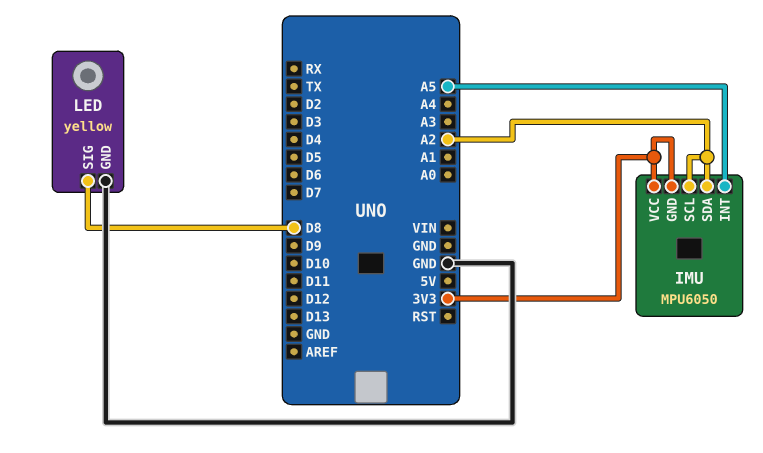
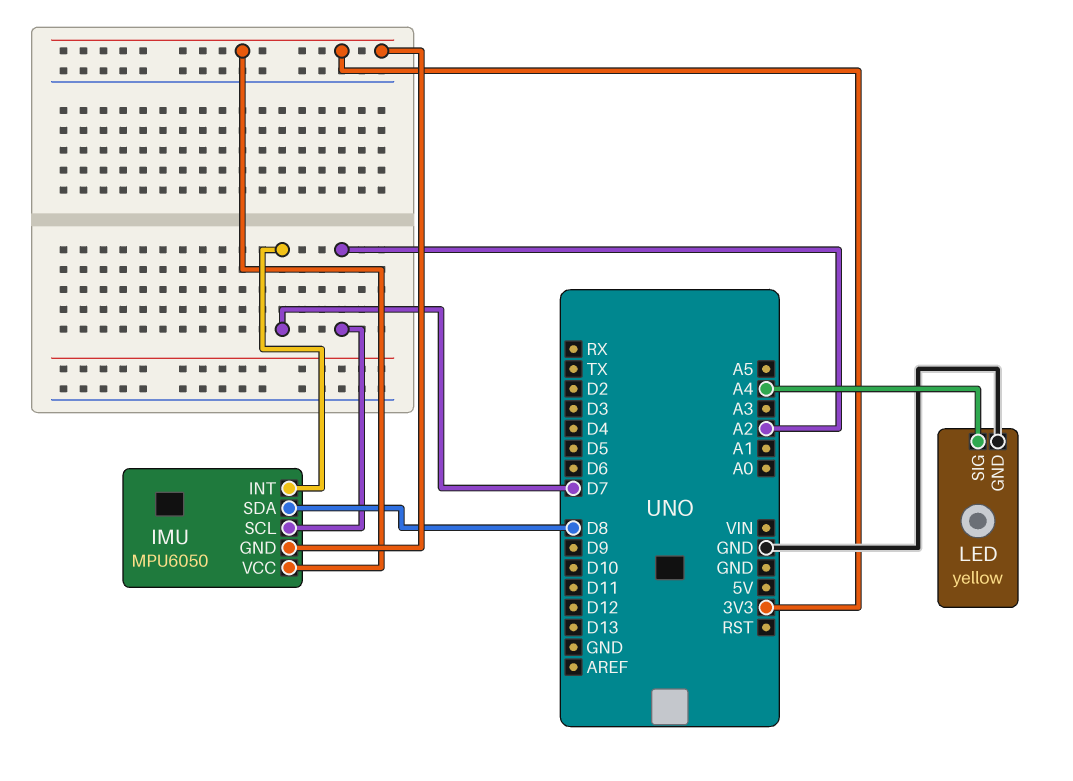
IMU pin INT: A5 -> D7
IMU pin SDA: A2 -> D8
LED pin SIG: D8 -> A4

